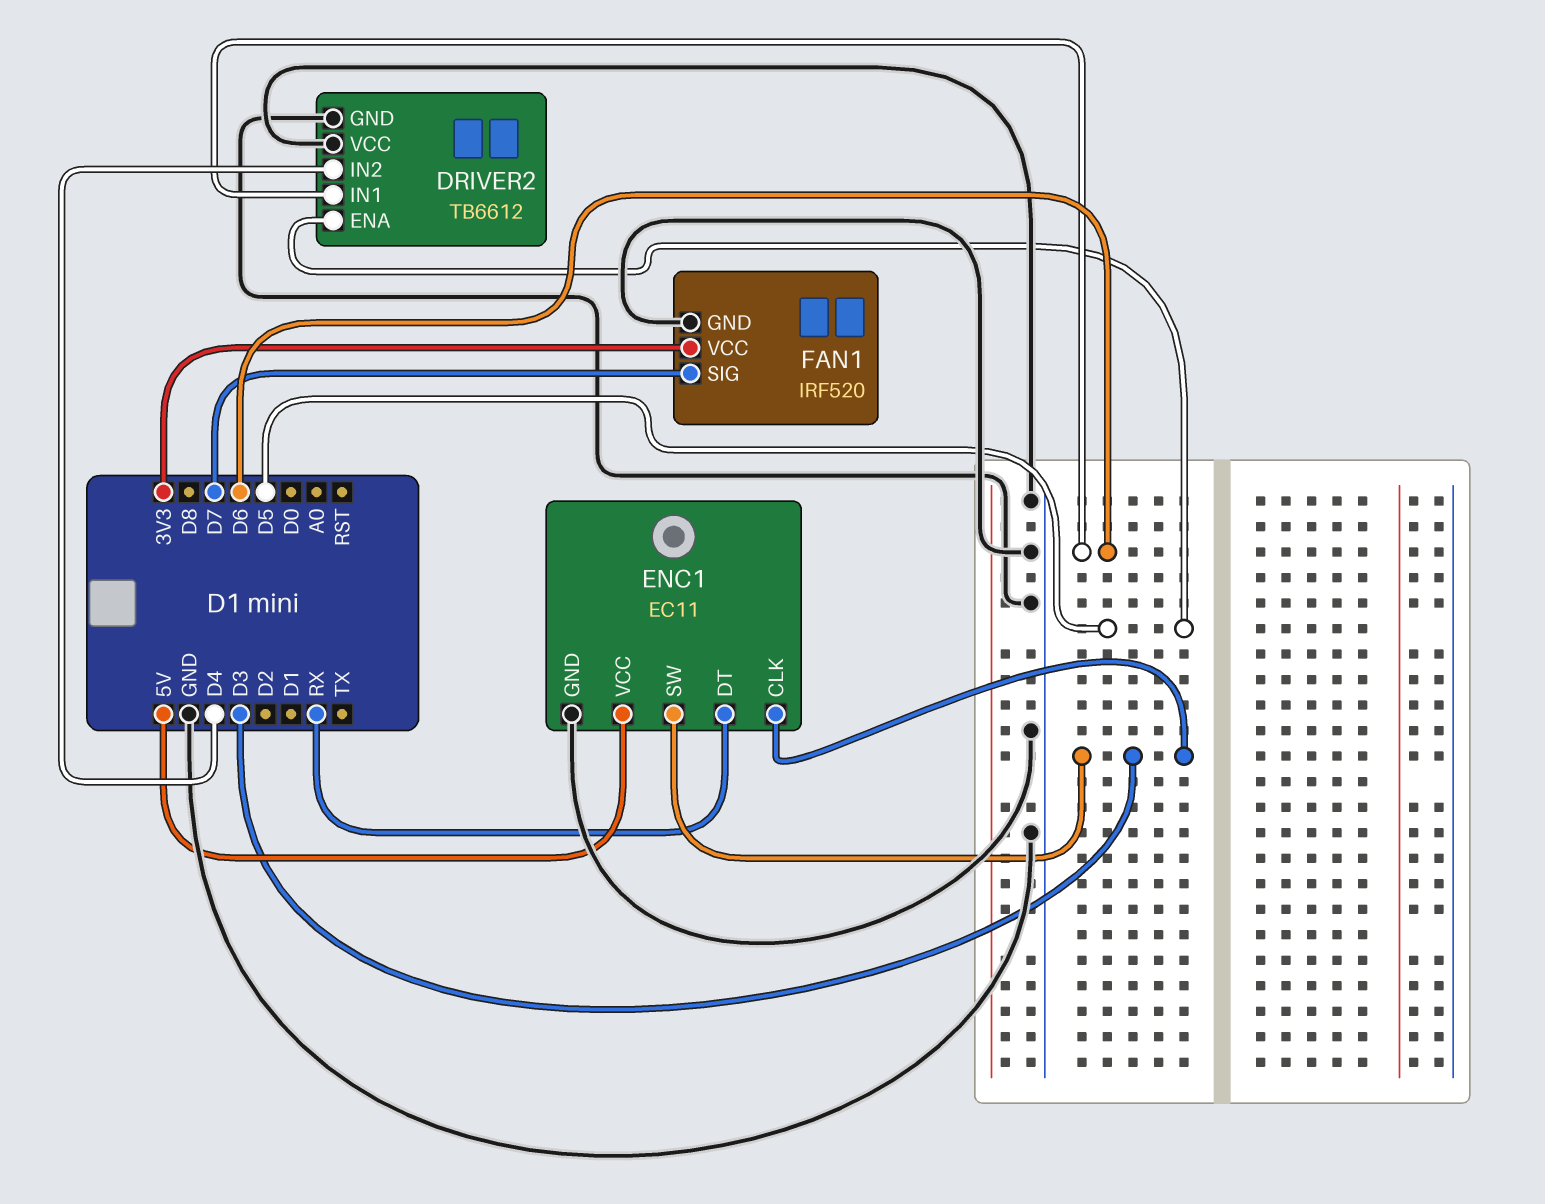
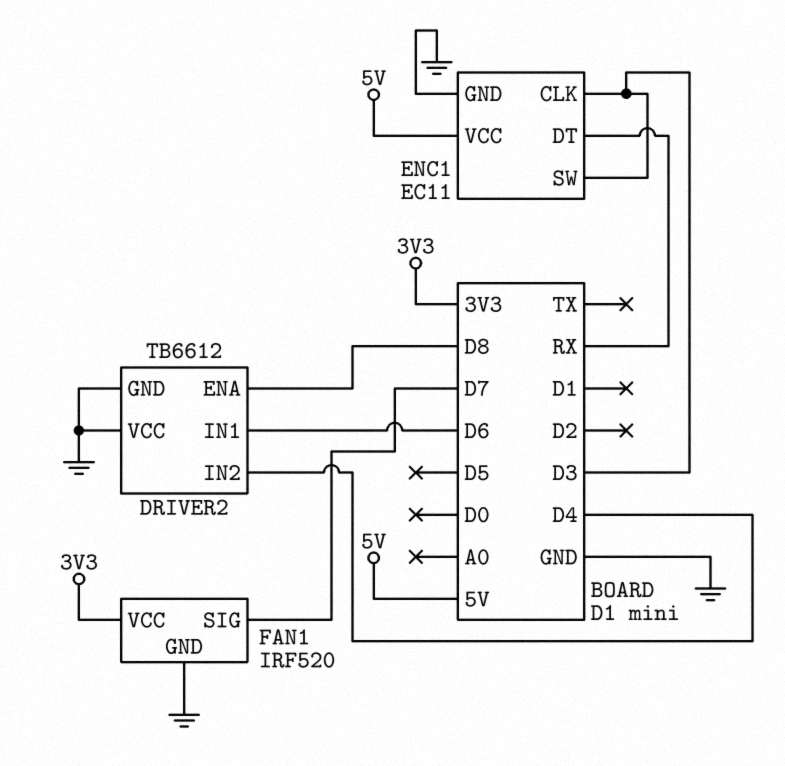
DRIVER2 pin ENA: D5 -> D8

